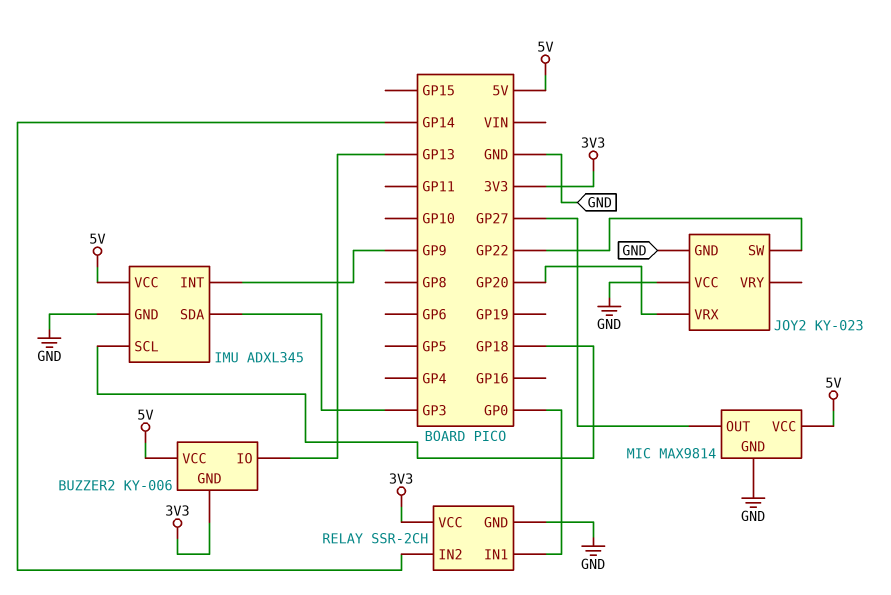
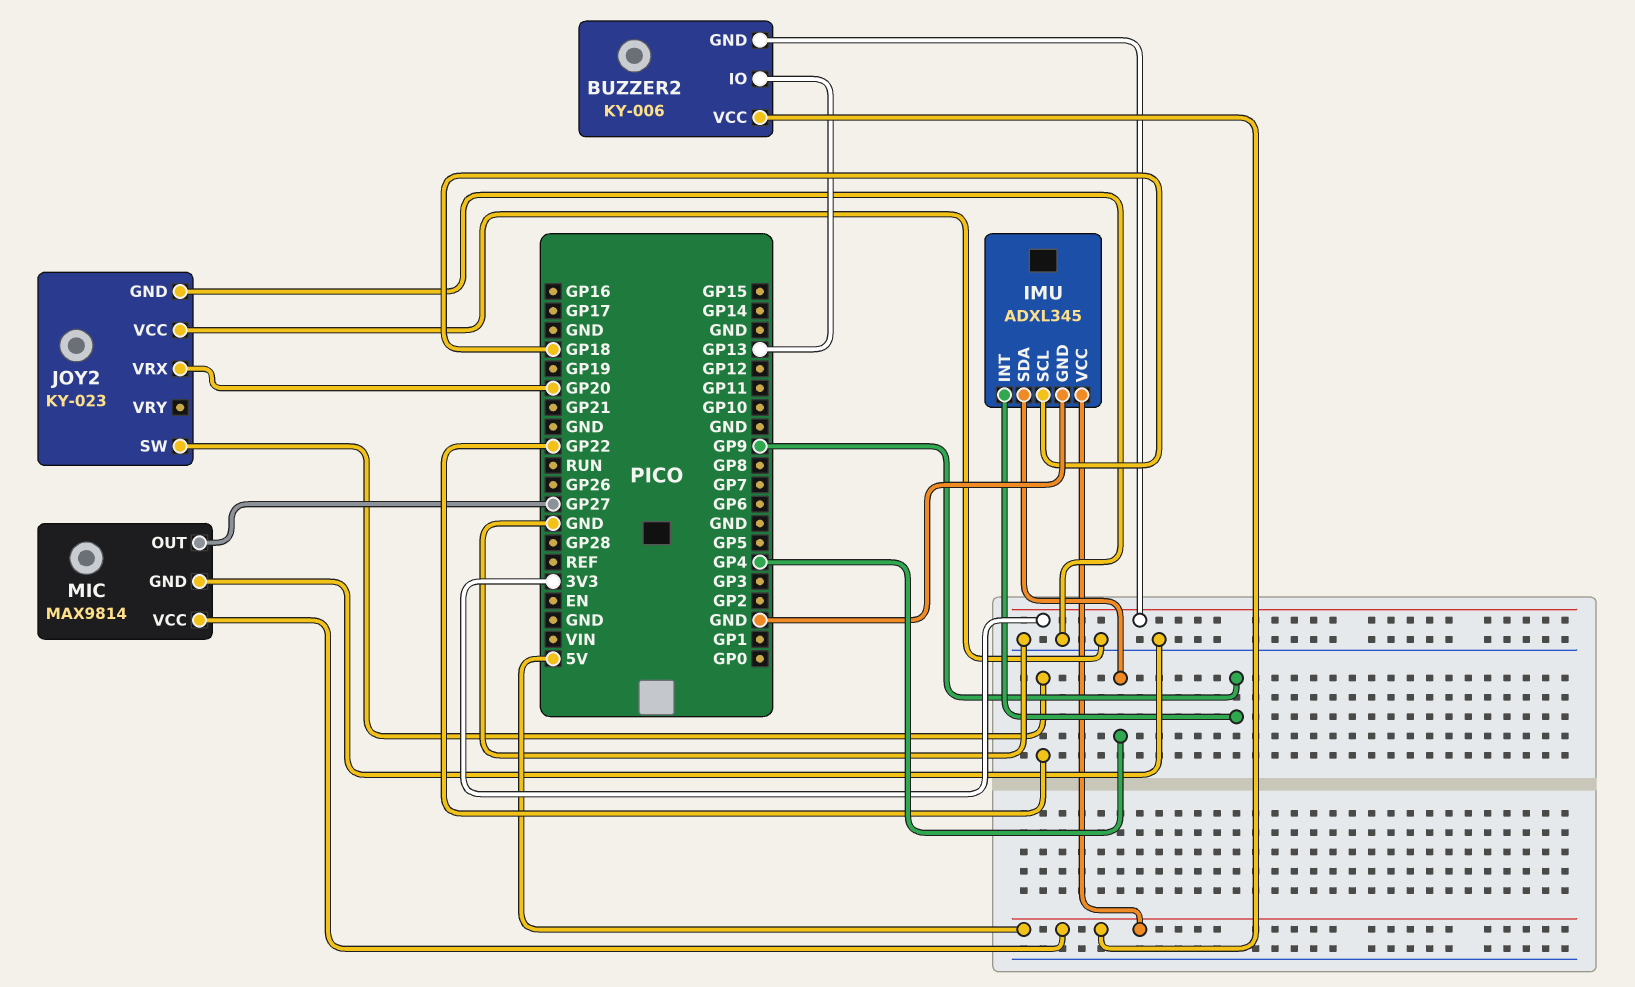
IMU pin SDA: GP3 -> GP4
RELAY: SSR-2CH -> none
RELAY pin GND: GND -> none
RELAY pin IN1: GP0 -> none
RELAY pin IN2: GP14 -> none
RELAY pin VCC: 3V3 -> none

